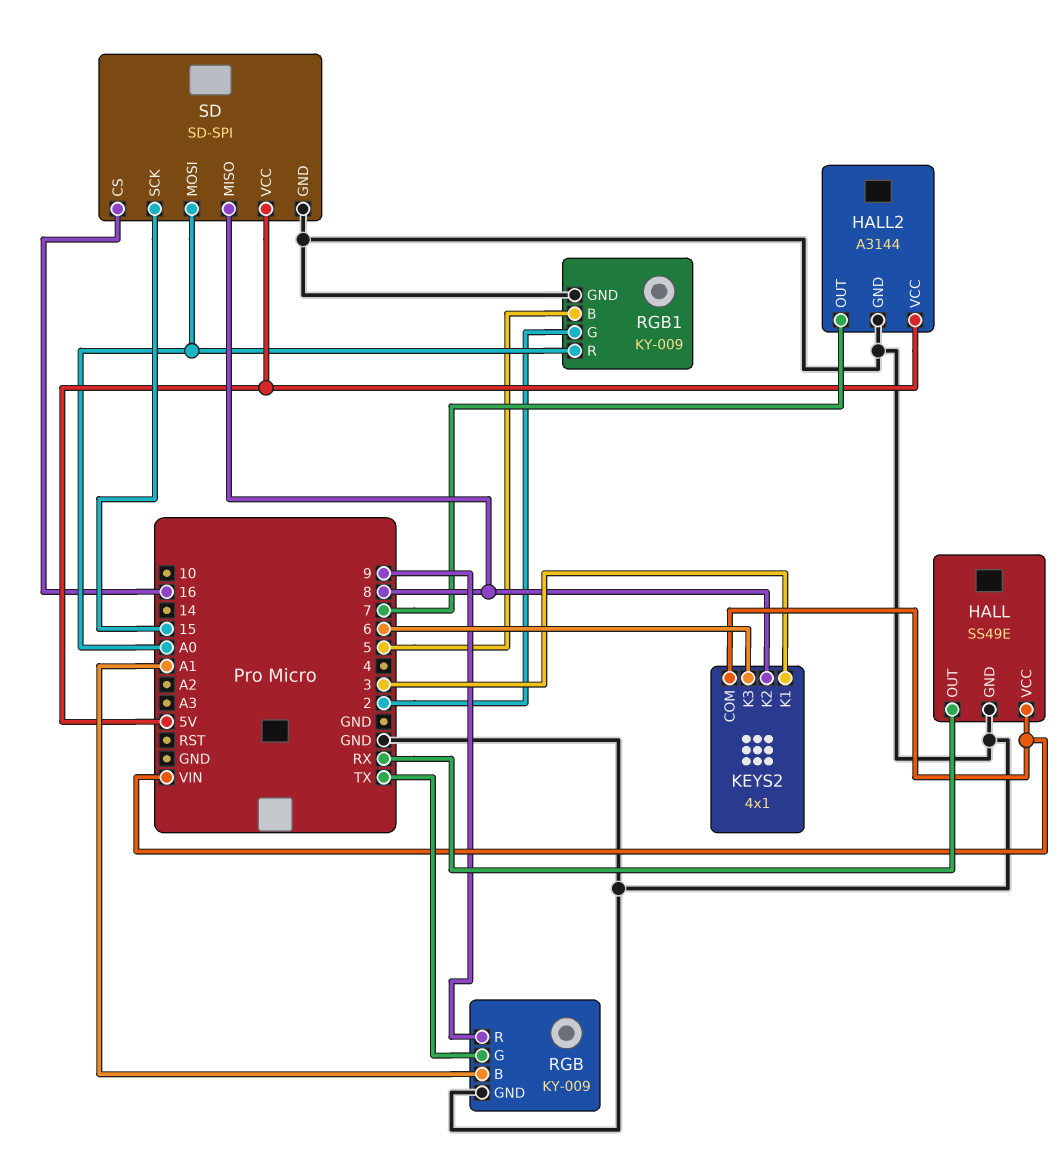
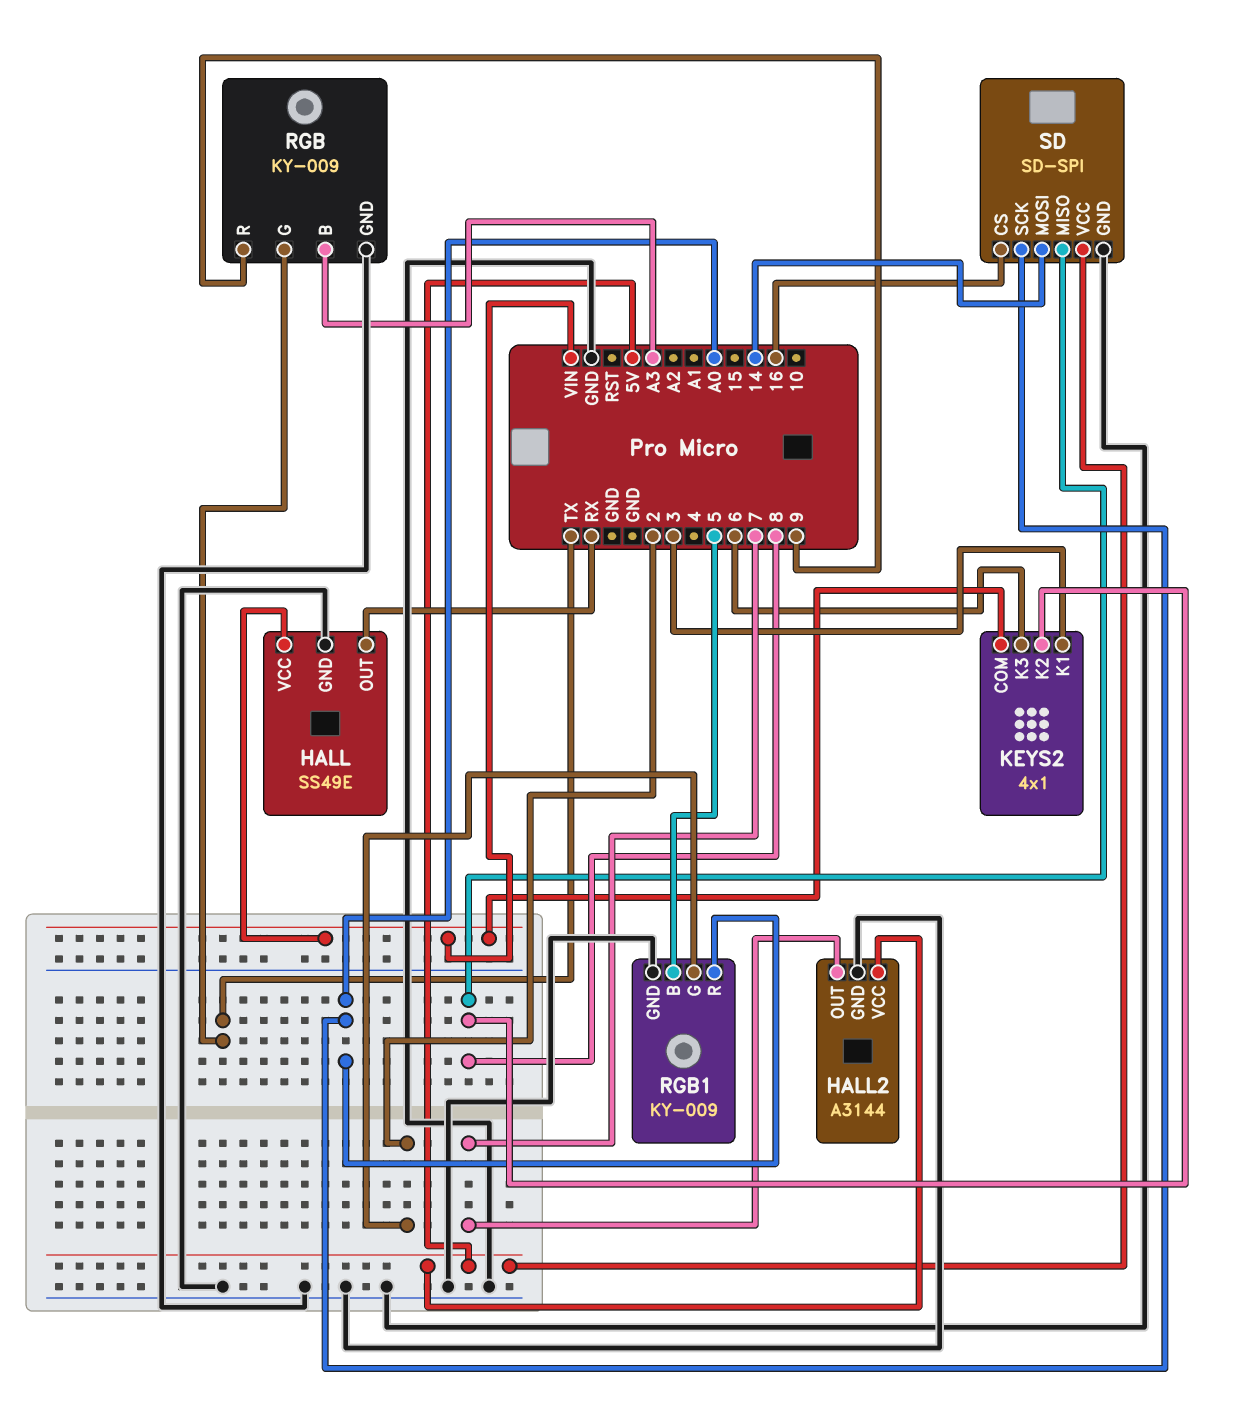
RGB pin B: A1 -> A3
SD pin MOSI: A0 -> 14
SD pin SCK: 15 -> A0

